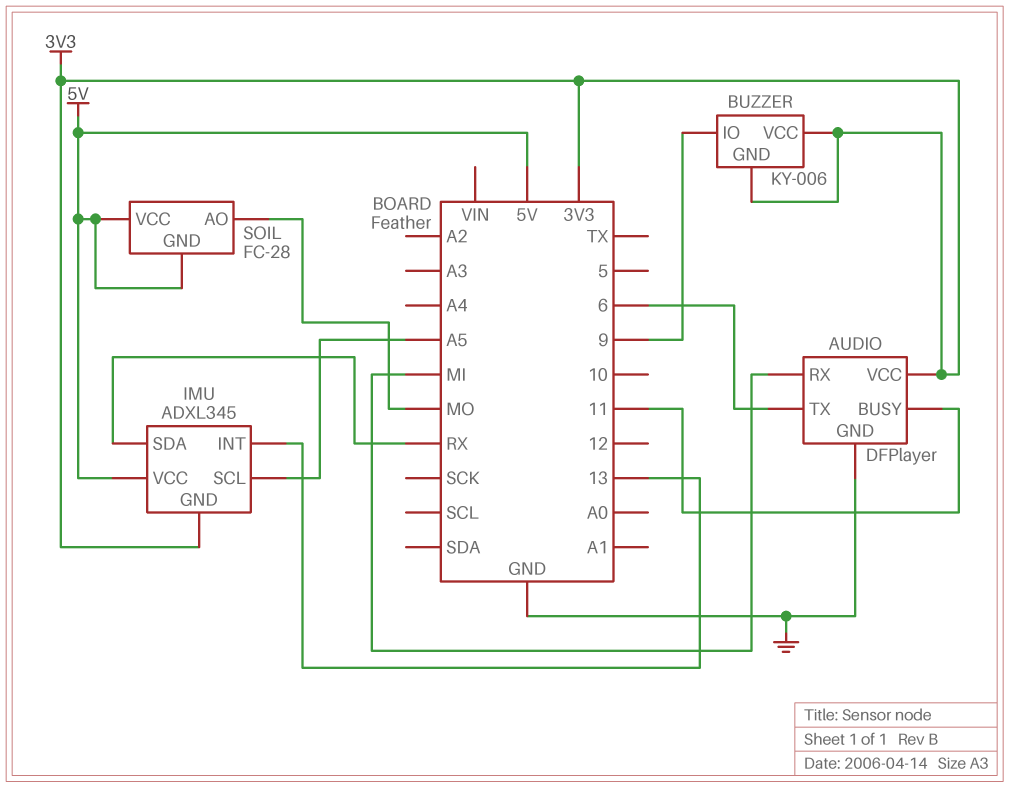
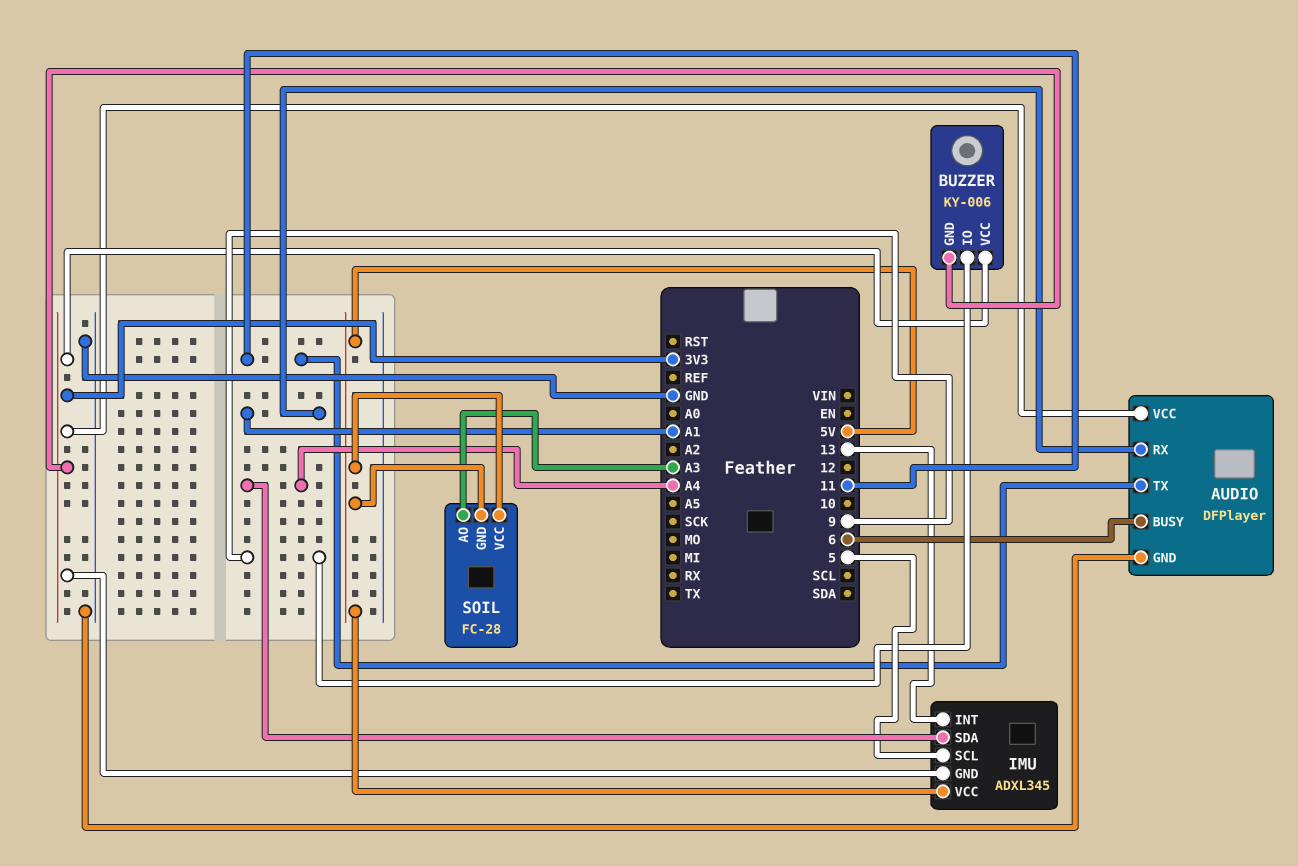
AUDIO pin BUSY: 11 -> 6
AUDIO pin RX: MI -> A1
AUDIO pin TX: 6 -> 11
IMU pin SCL: A5 -> 5
IMU pin SDA: RX -> A4
SOIL pin AO: MO -> A3

